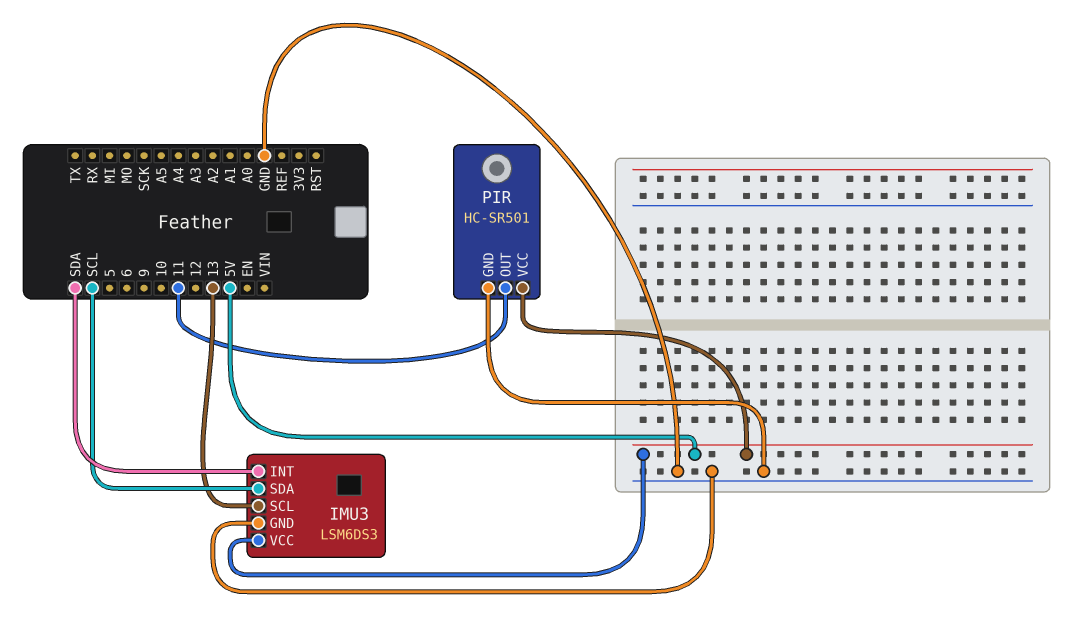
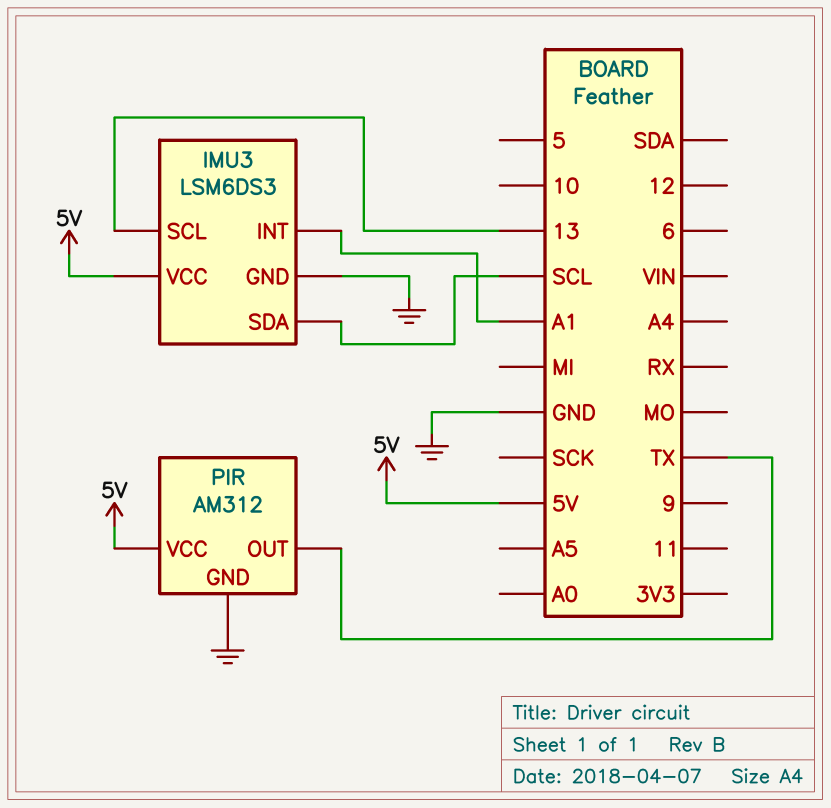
IMU3 pin INT: SDA -> A1
PIR: HC-SR501 -> AM312
PIR pin OUT: 11 -> TX

